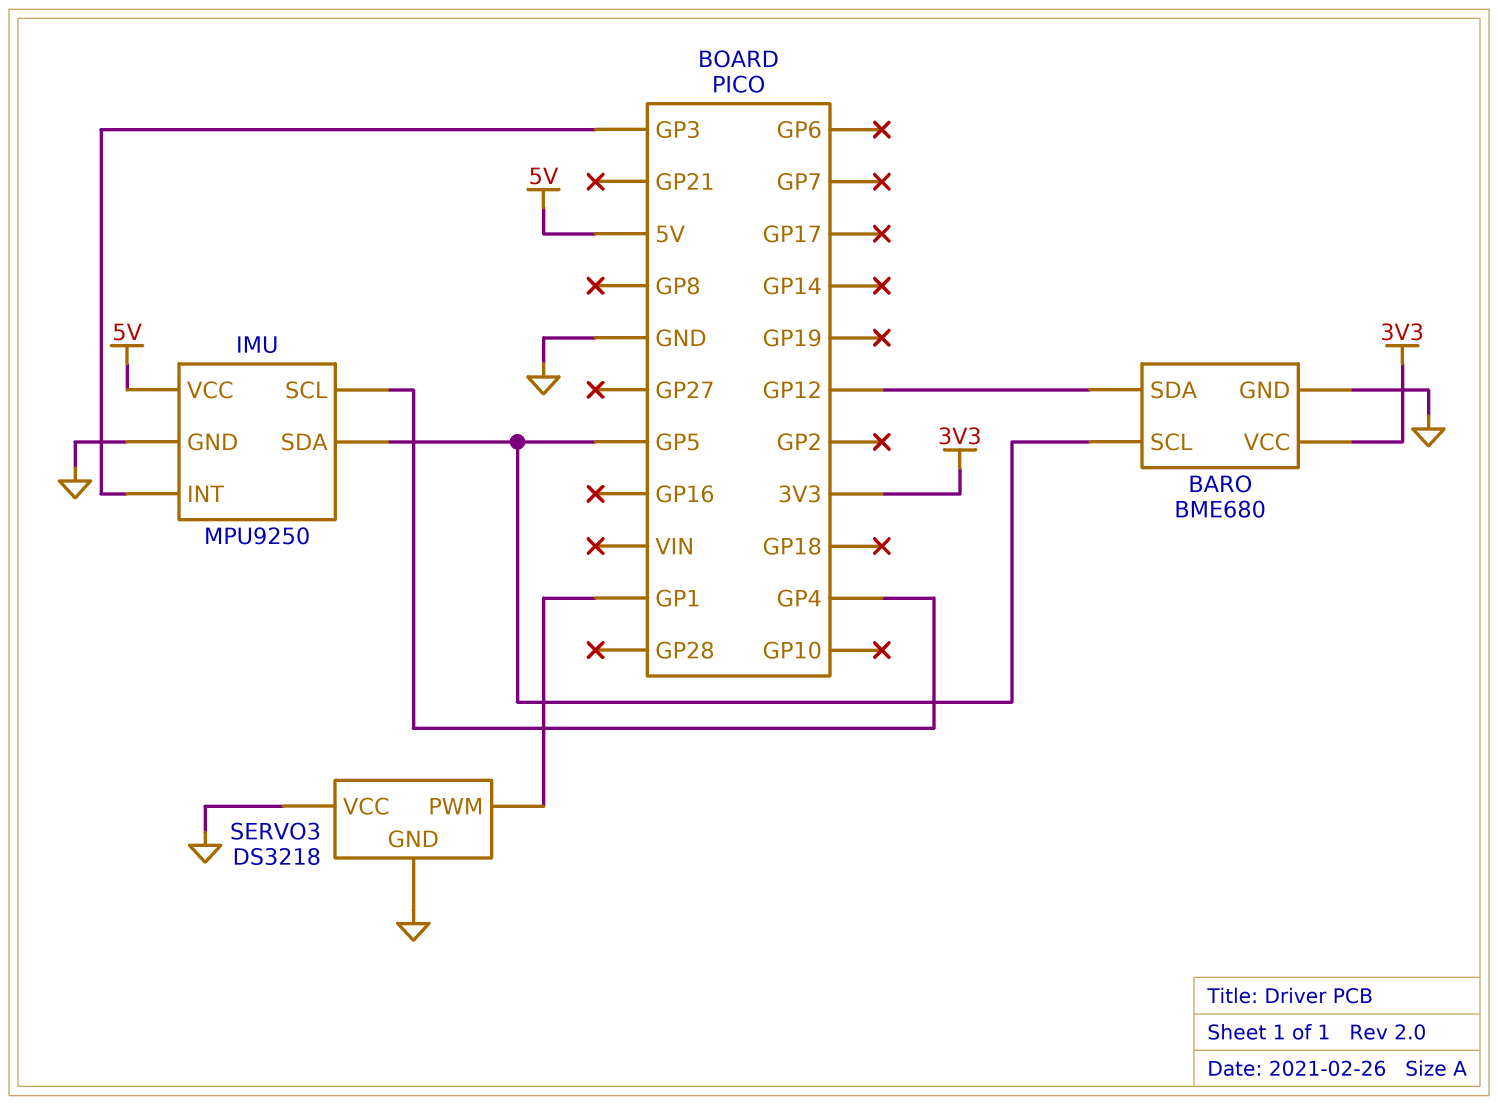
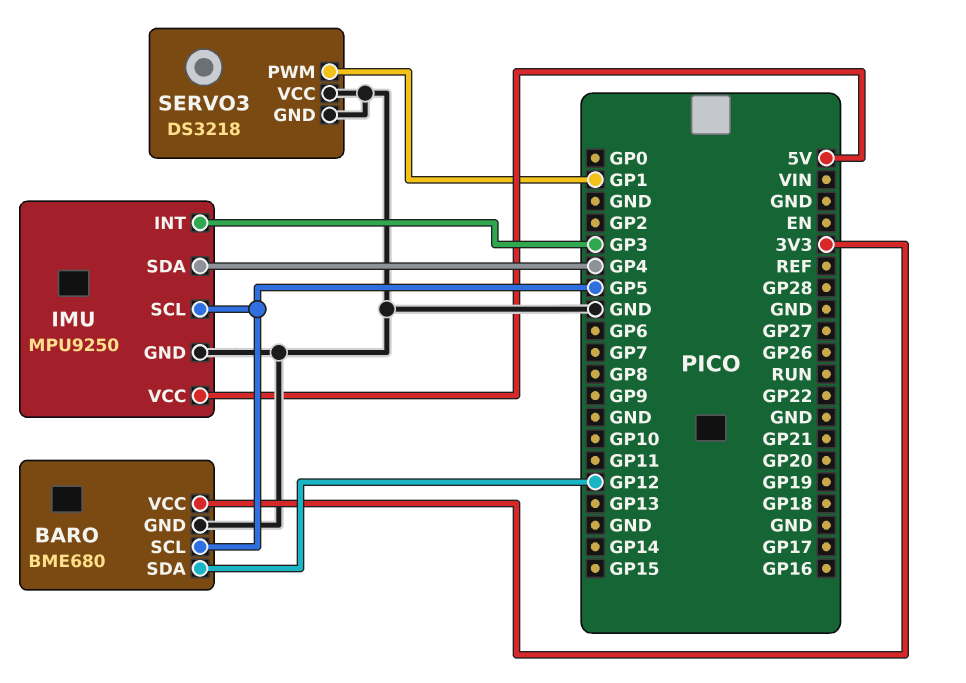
IMU pin SCL: GP4 -> GP5
IMU pin SDA: GP5 -> GP4

